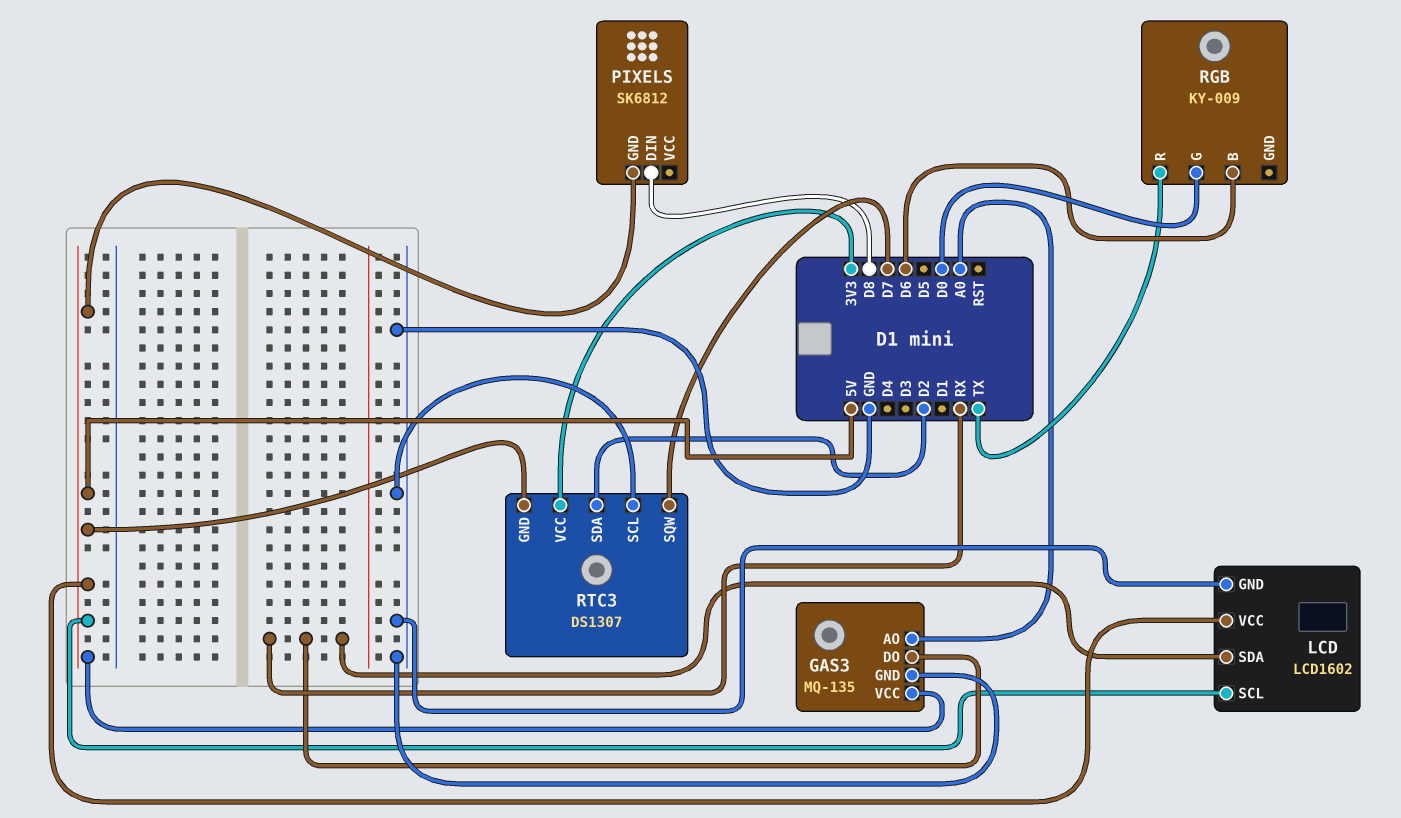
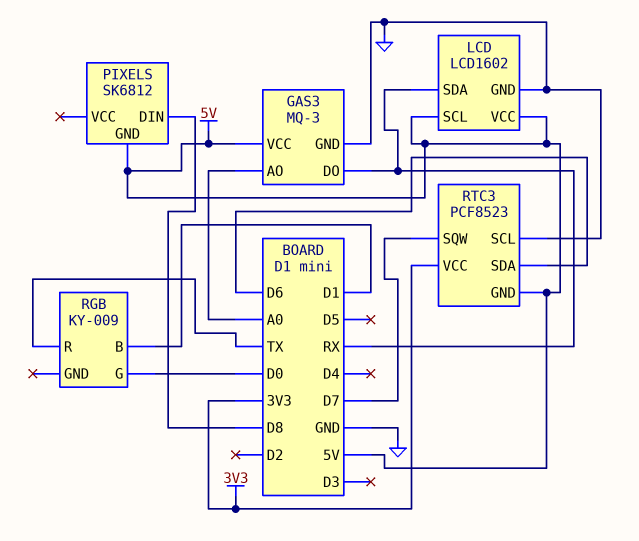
GAS3: MQ-135 -> MQ-3
RGB pin B: D6 -> D1
RTC3: DS1307 -> PCF8523
RTC3 pin SDA: D2 -> D6

